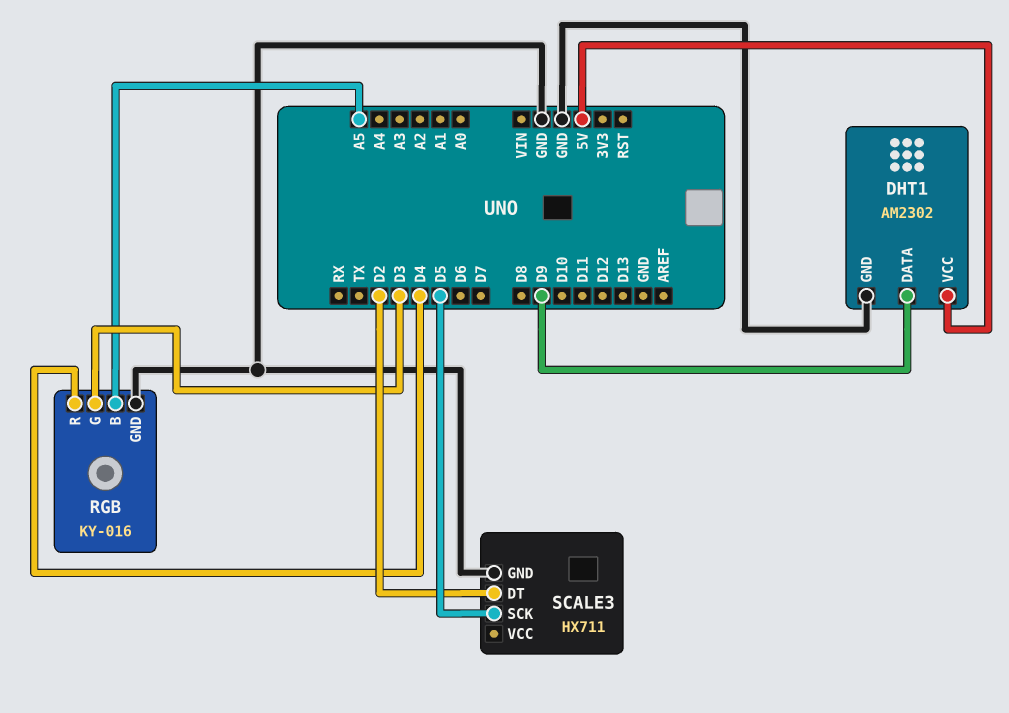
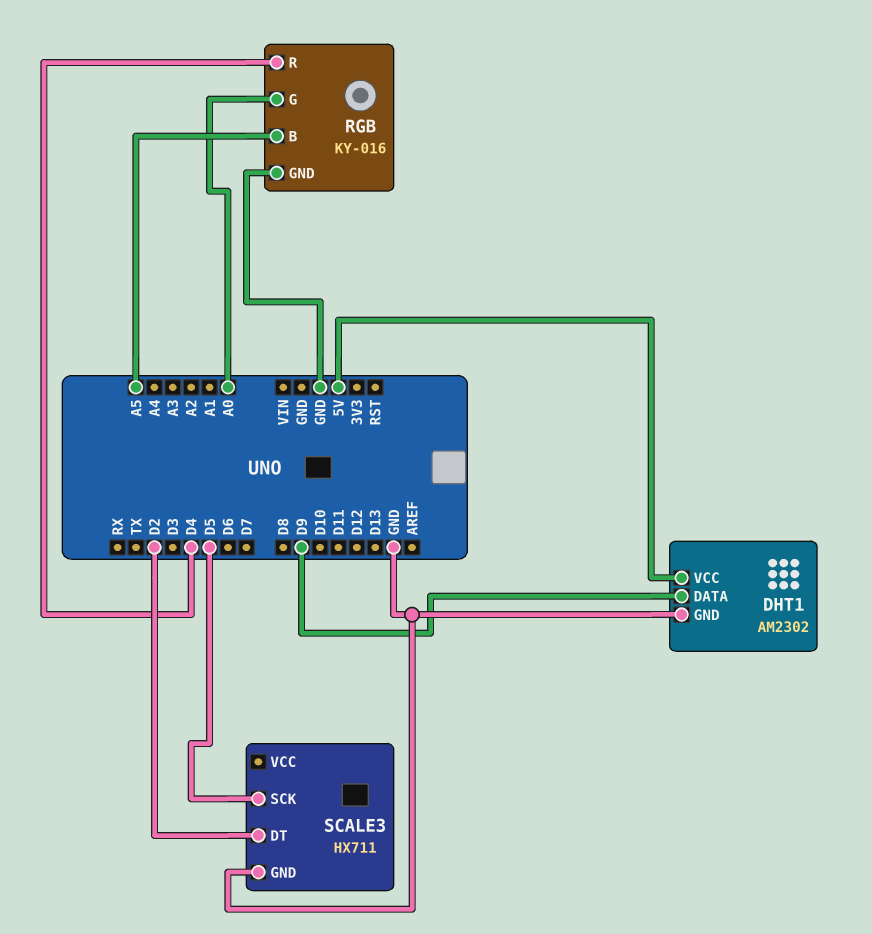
RGB pin G: D3 -> A0

